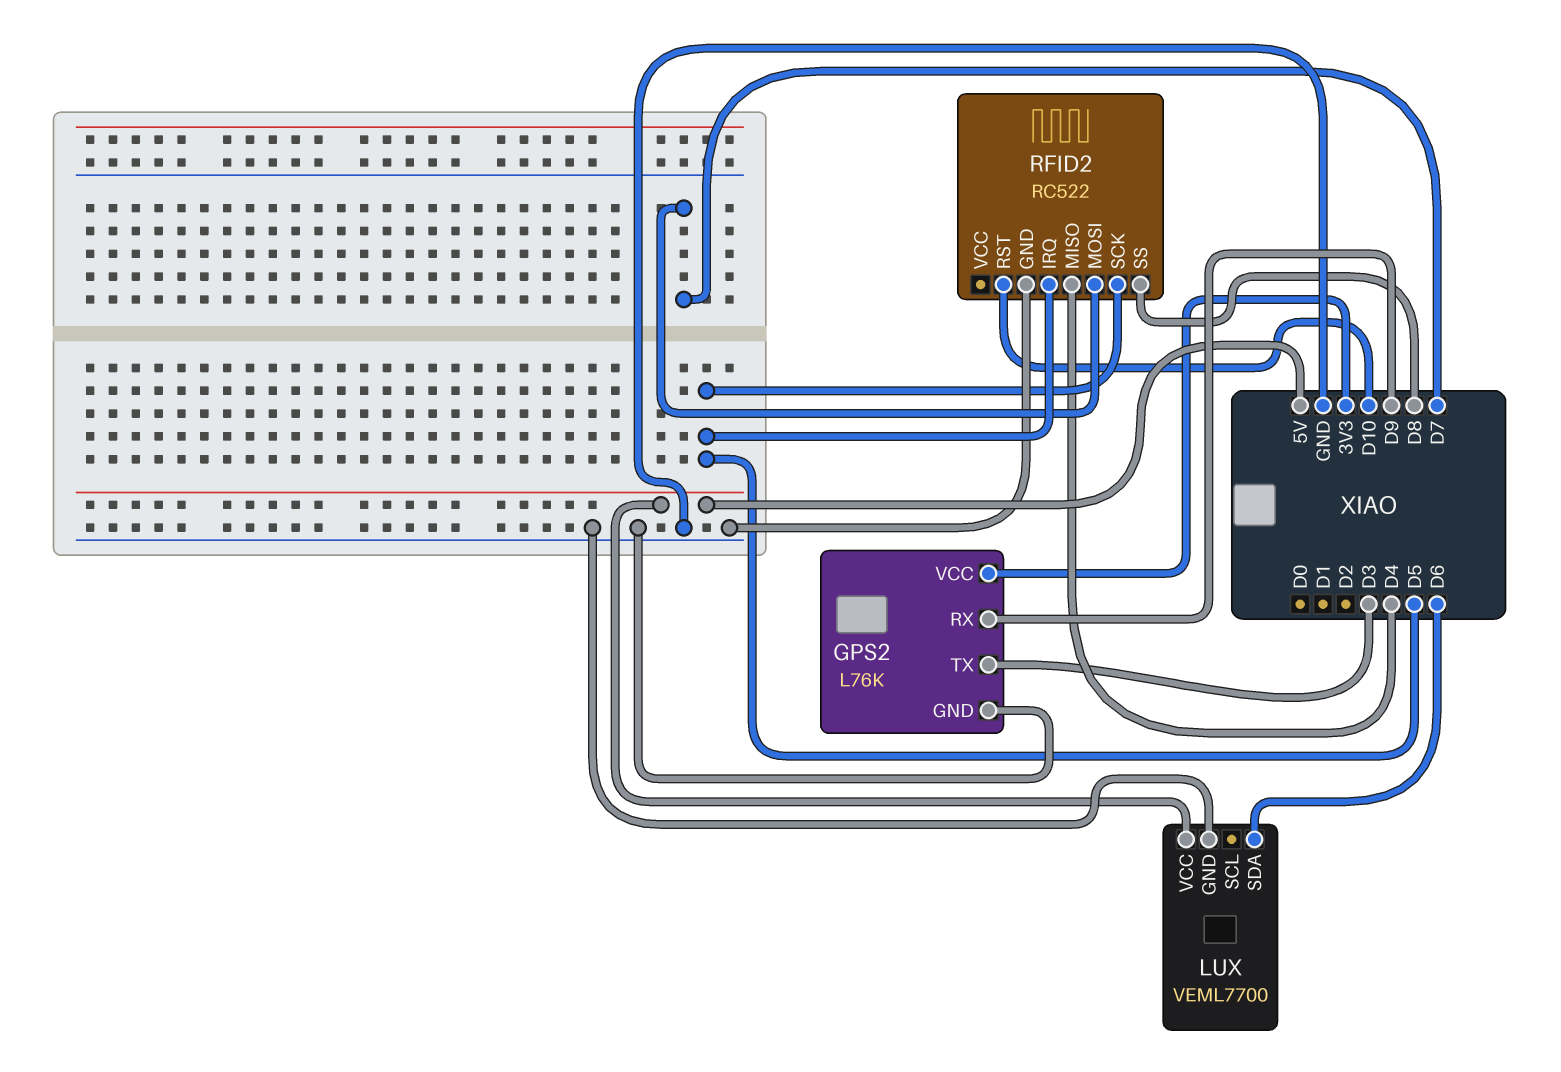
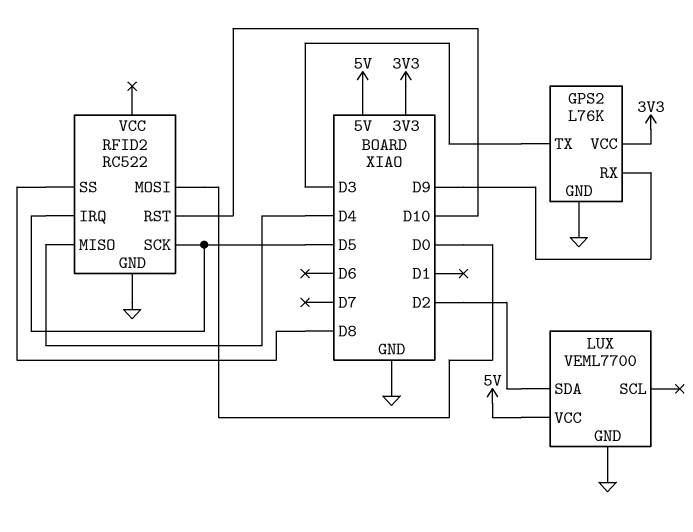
LUX pin SDA: D6 -> D2
RFID2 pin MOSI: D7 -> D0

